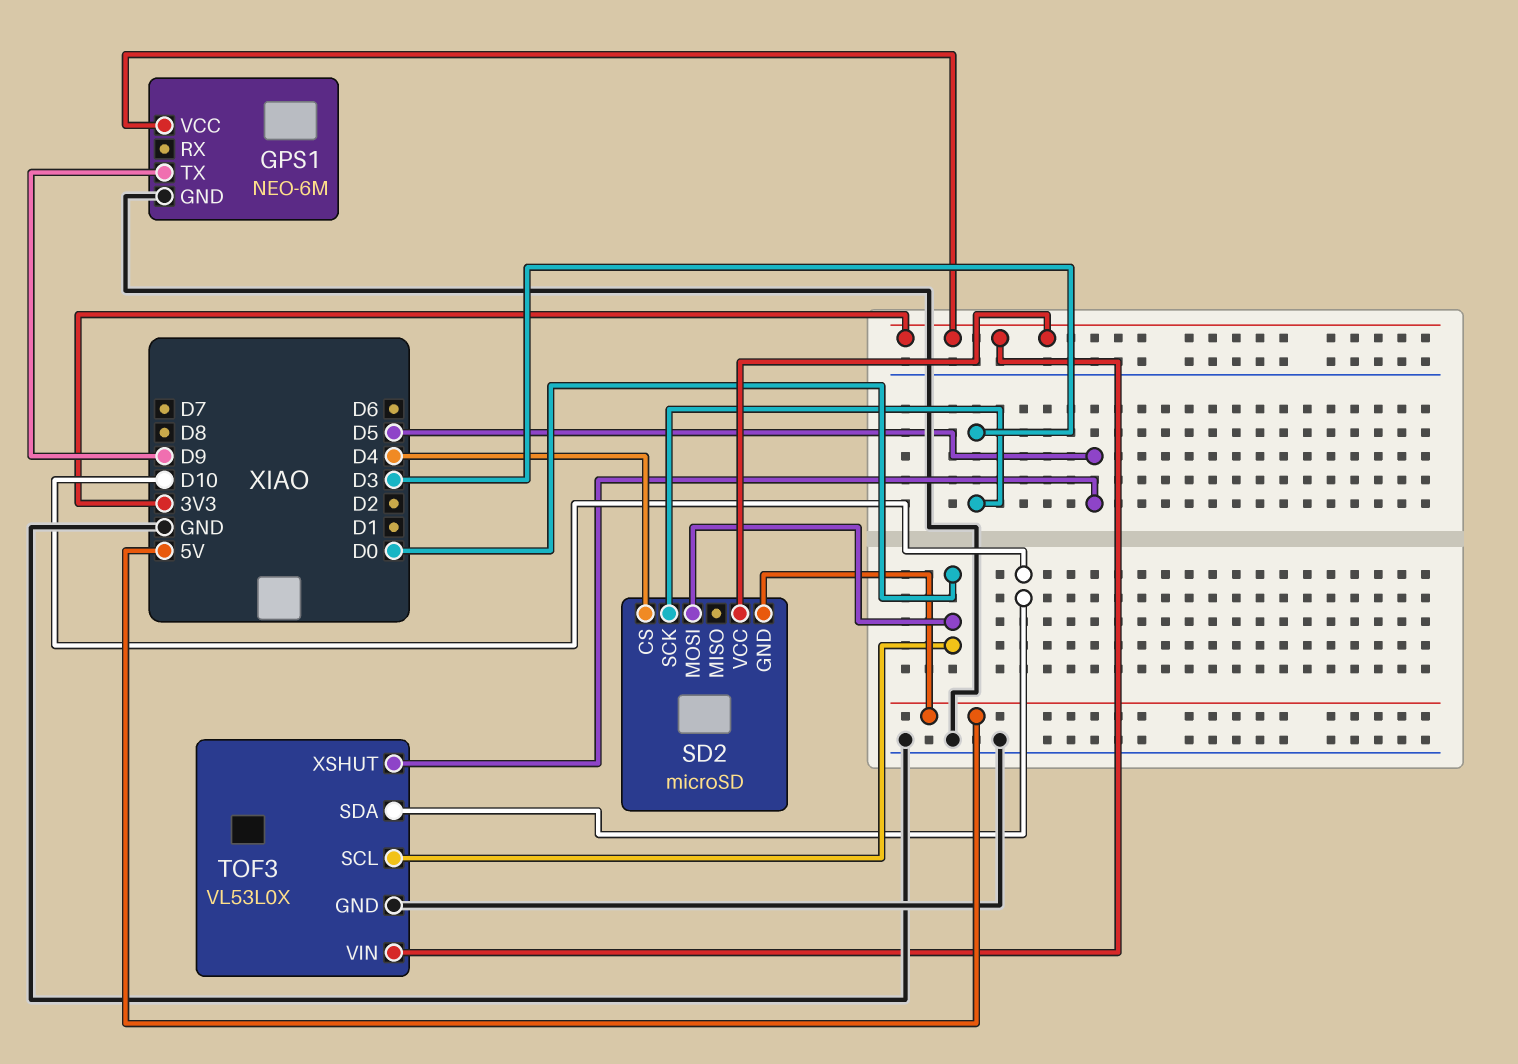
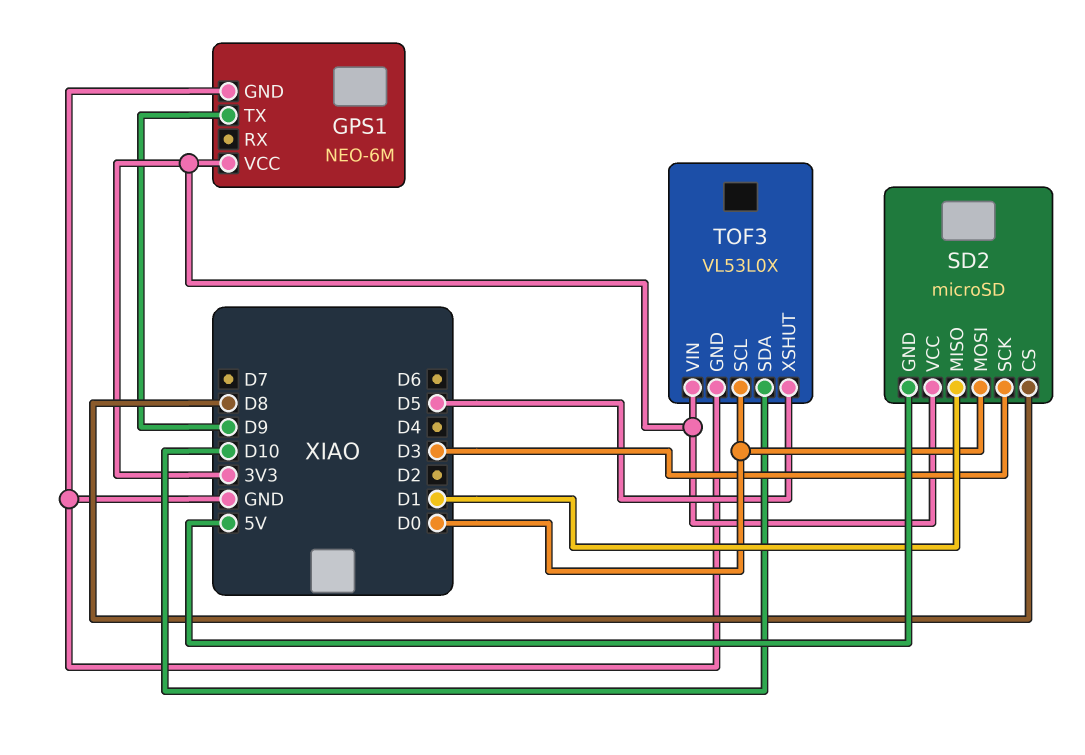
SD2 pin CS: D4 -> D8
SD2 pin MISO: none -> D1

